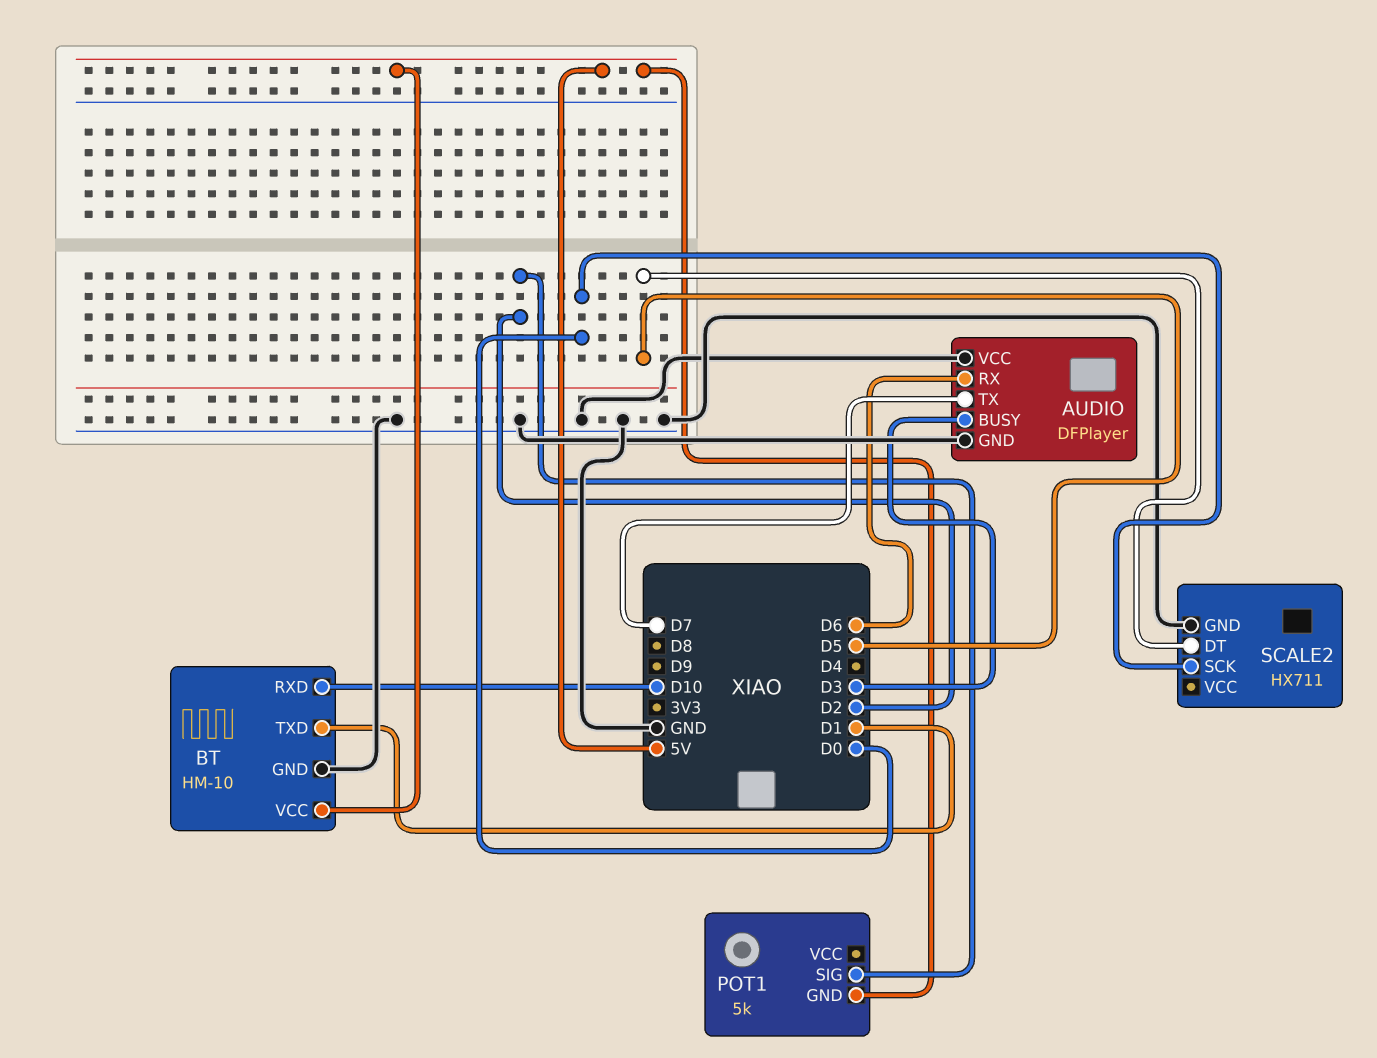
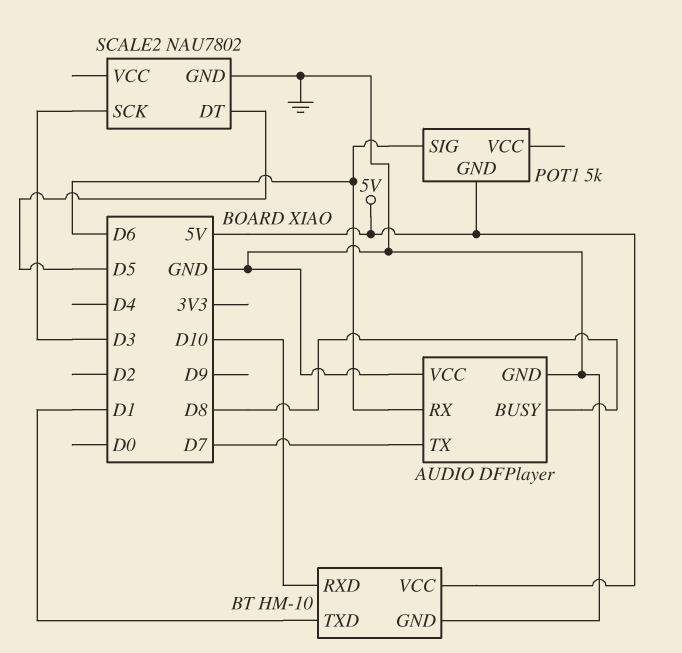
AUDIO pin BUSY: D3 -> D8
POT1 pin SIG: D2 -> D6
SCALE2: HX711 -> NAU7802
SCALE2 pin SCK: D0 -> D3

